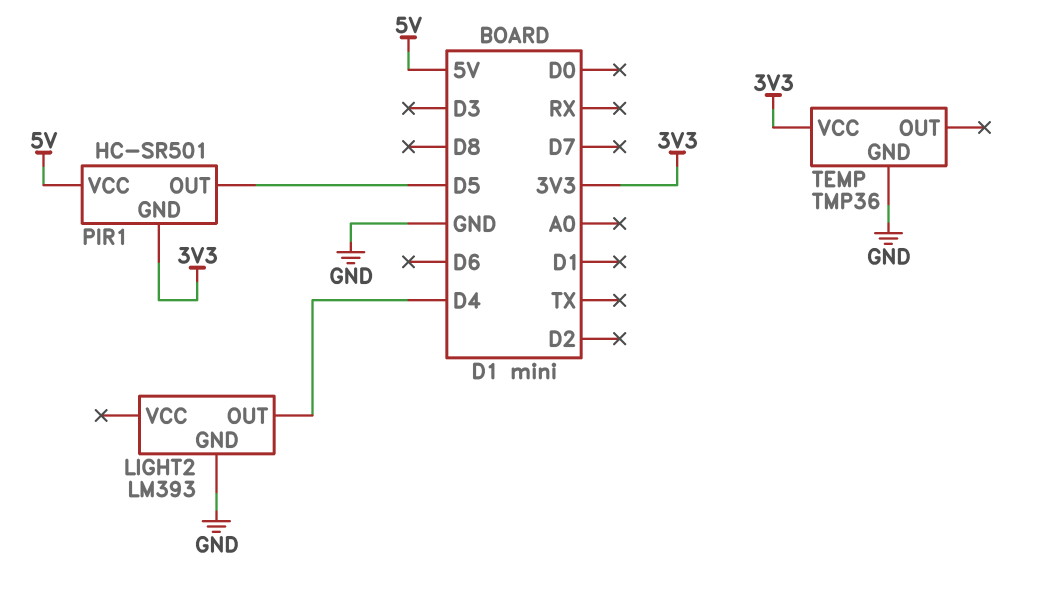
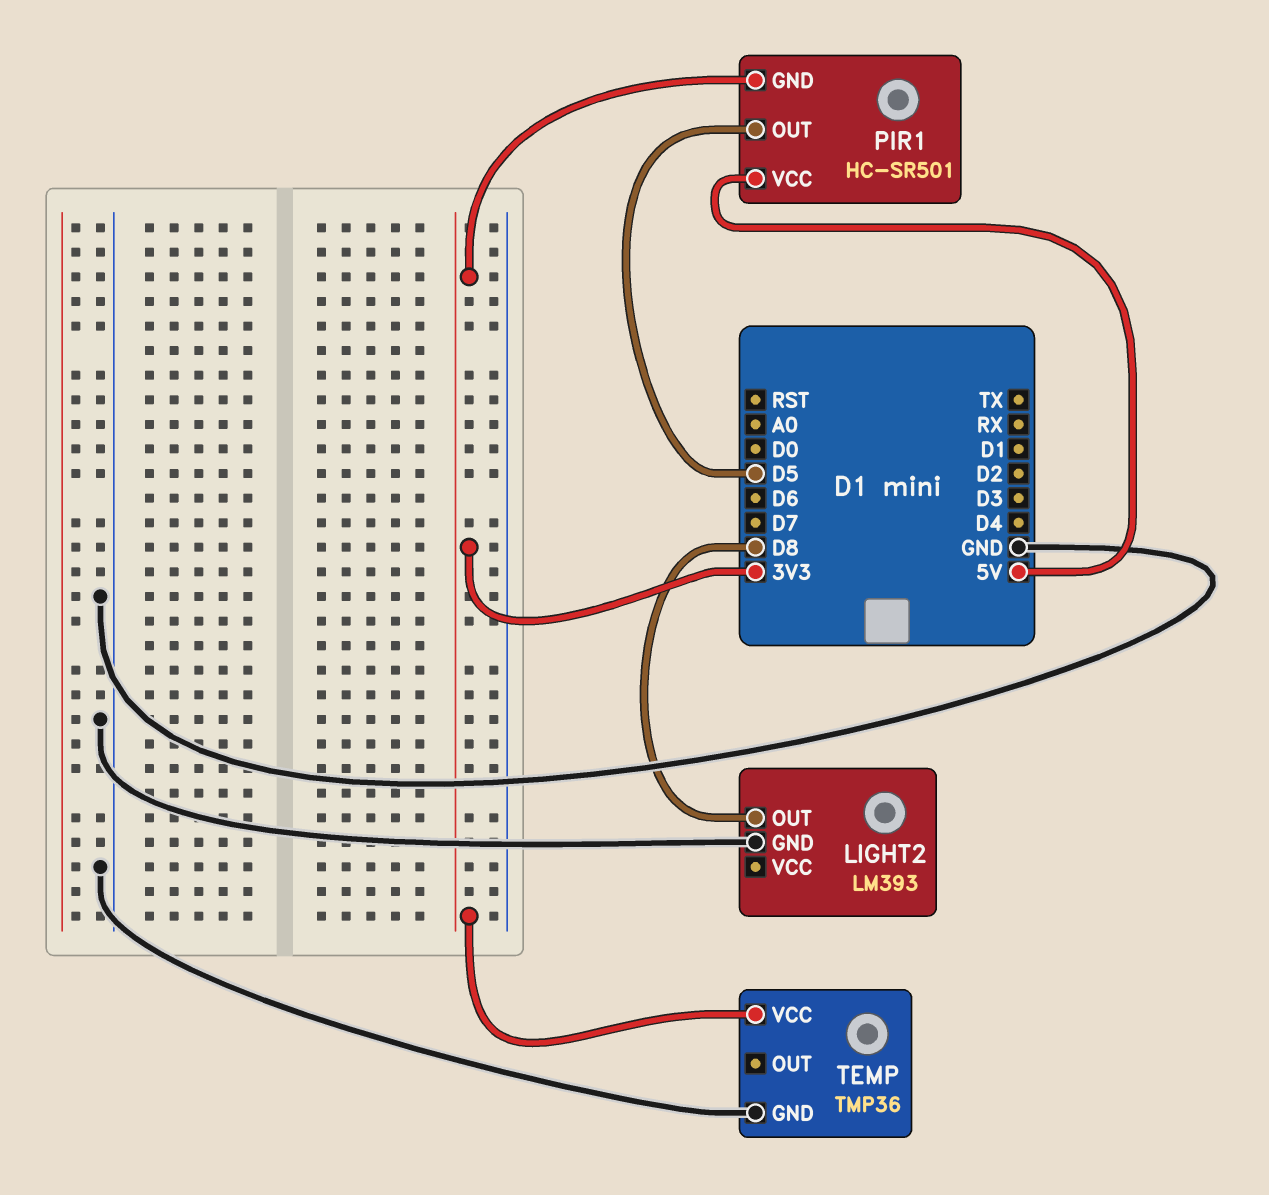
LIGHT2 pin OUT: D4 -> D8

